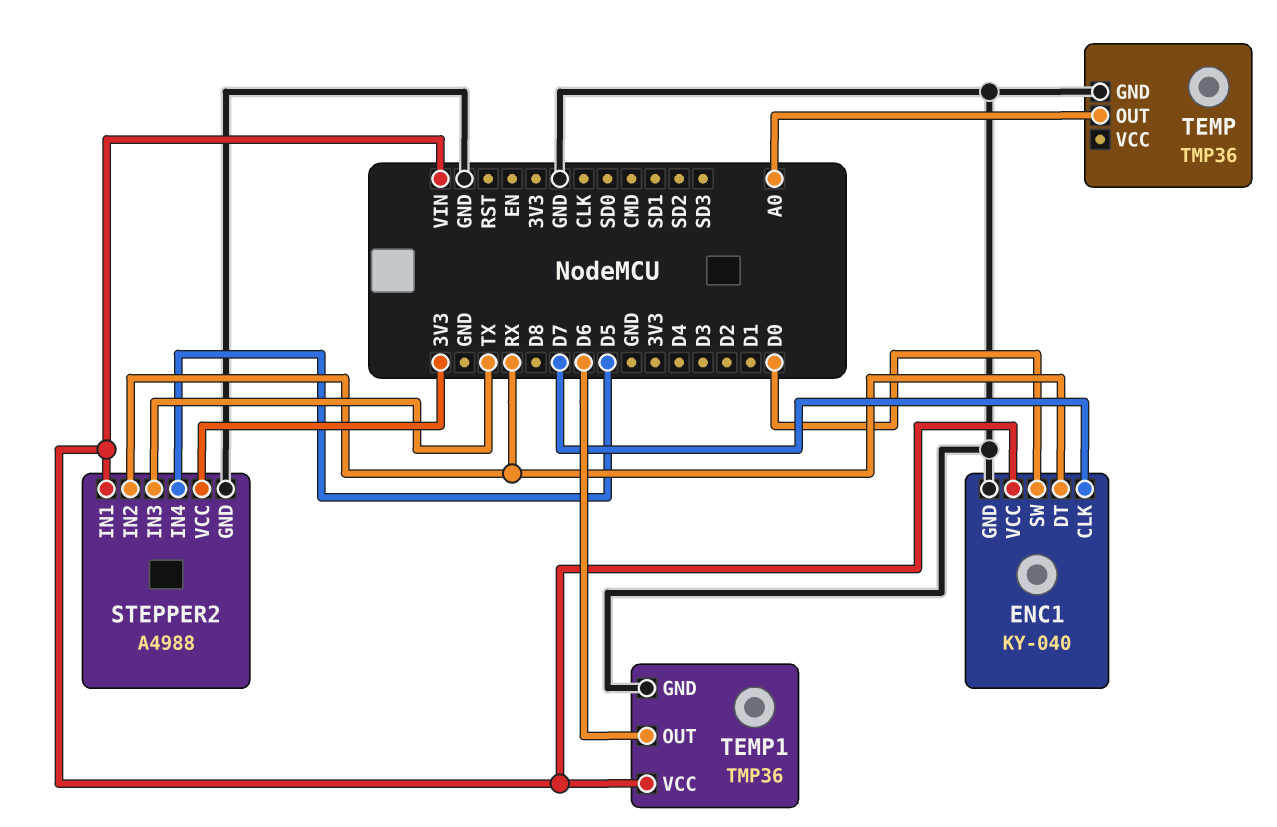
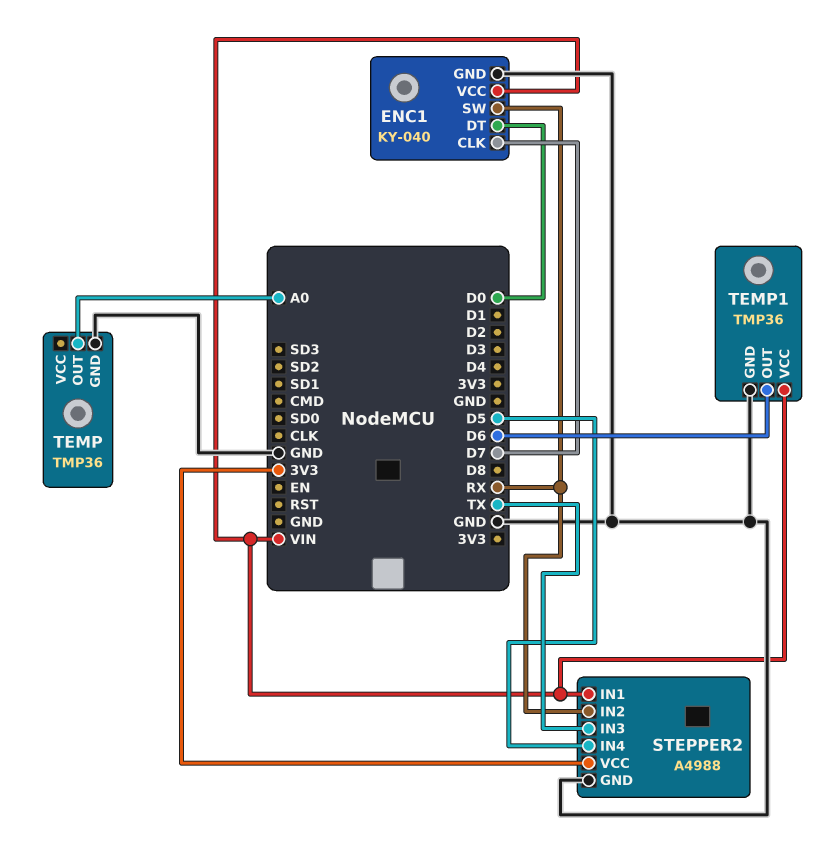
ENC1 pin DT: RX -> D0
ENC1 pin SW: D0 -> RX

